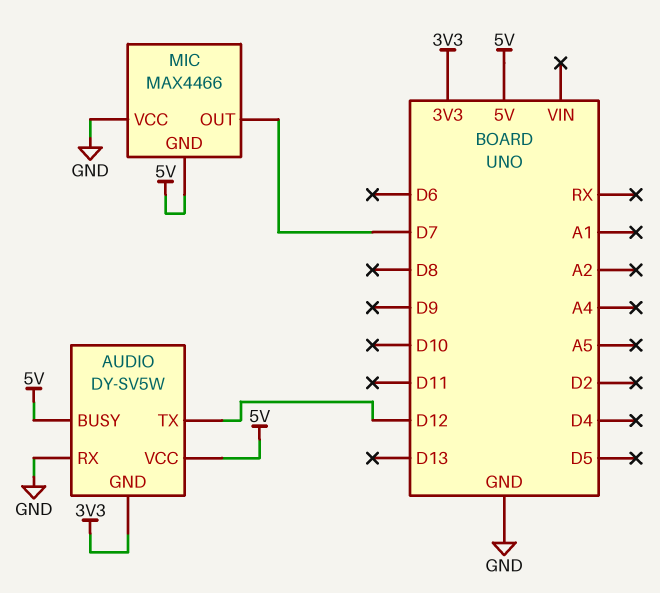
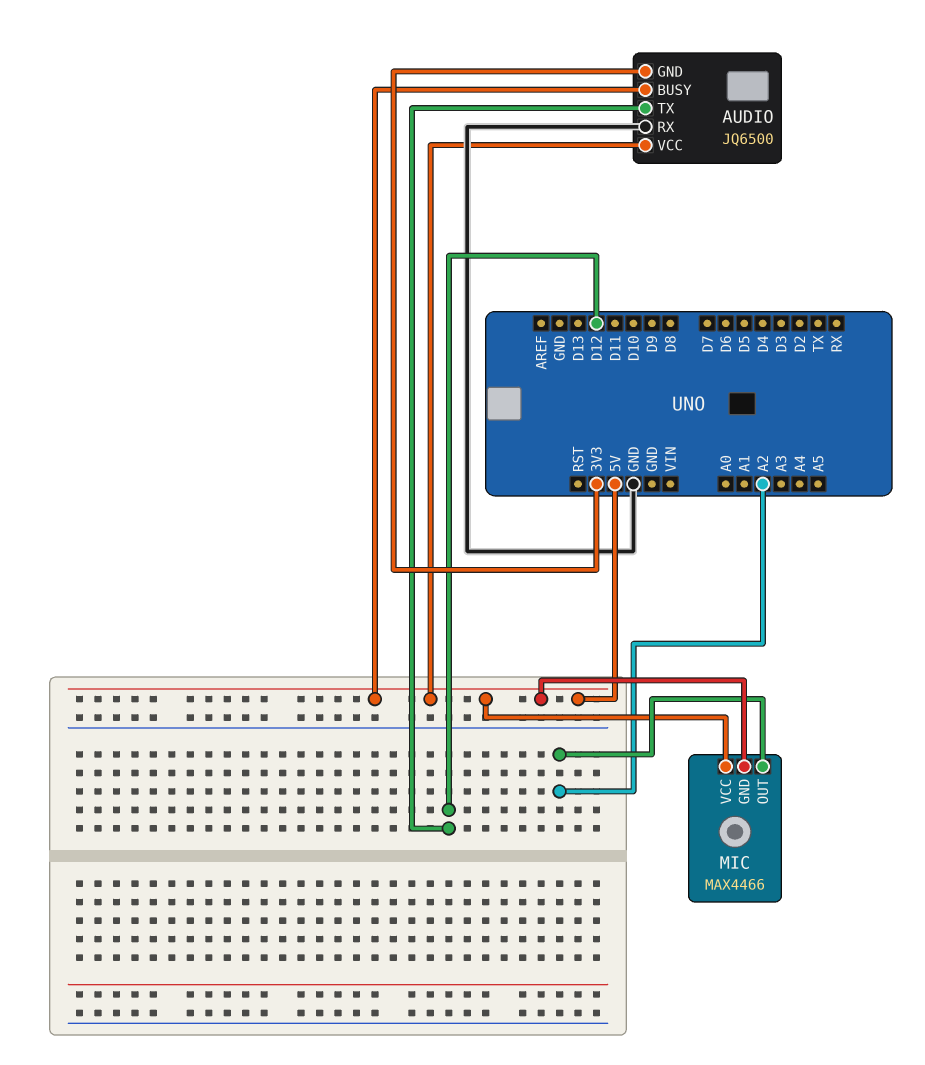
AUDIO: DY-SV5W -> JQ6500
MIC pin OUT: D7 -> A2
MIC pin VCC: GND -> 5V

